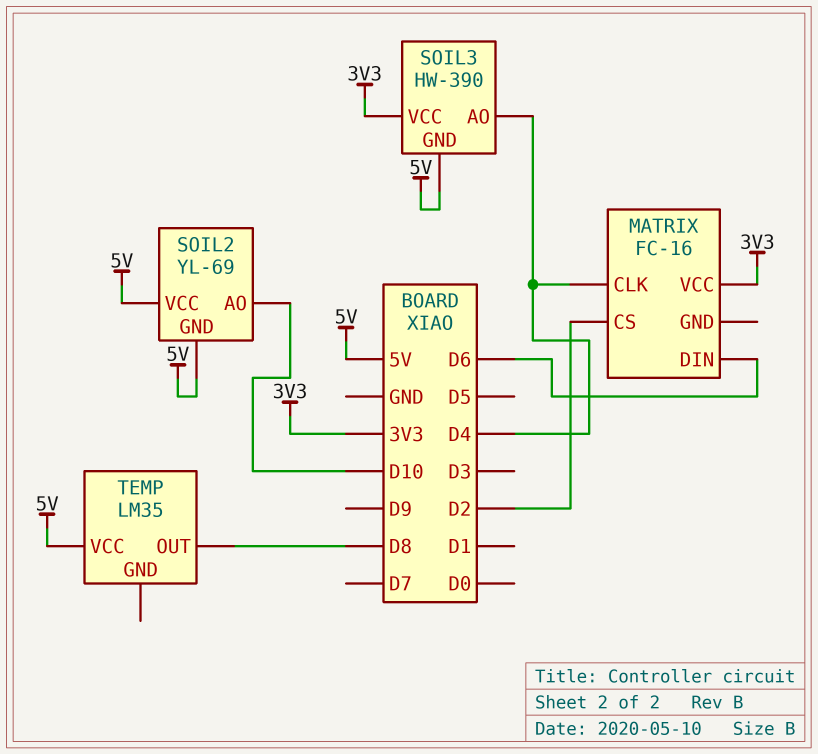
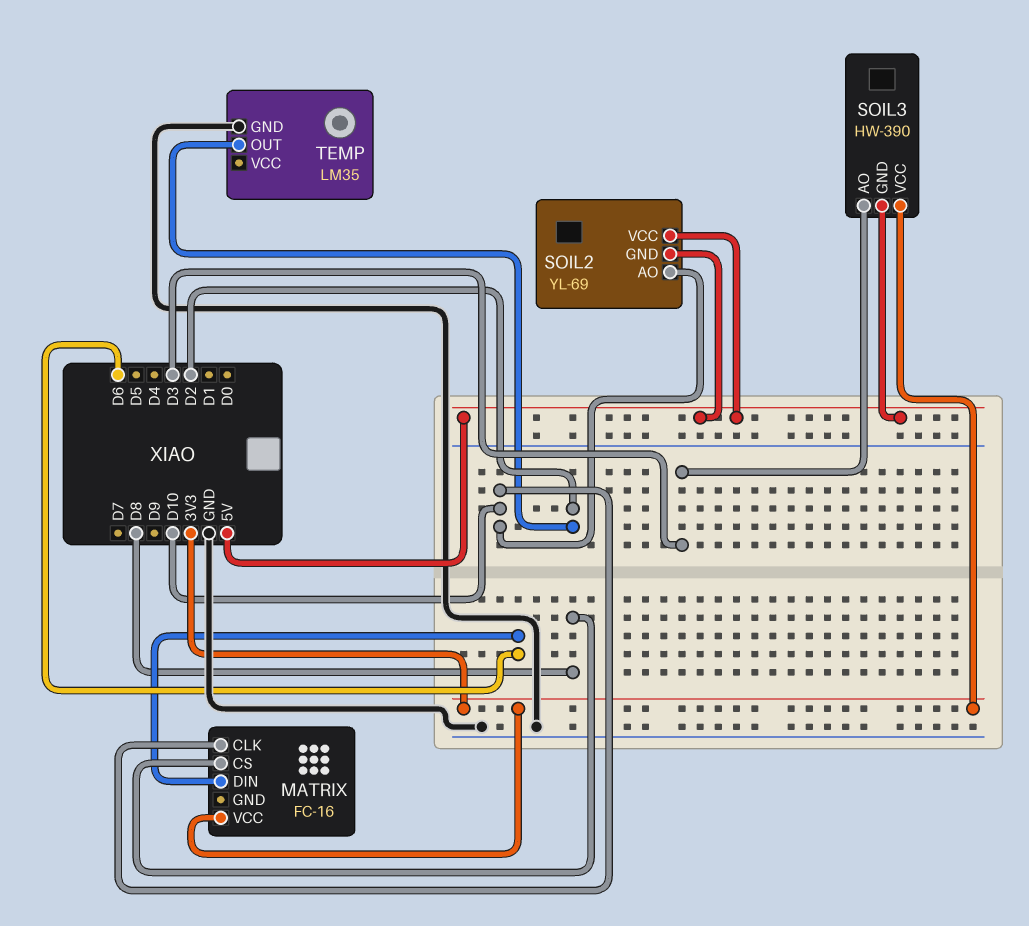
MATRIX pin CLK: D4 -> D10
MATRIX pin CS: D2 -> D8
SOIL3 pin AO: D4 -> D3
TEMP pin GND: none -> GND
TEMP pin OUT: D8 -> D2
TEMP pin VCC: 5V -> none

